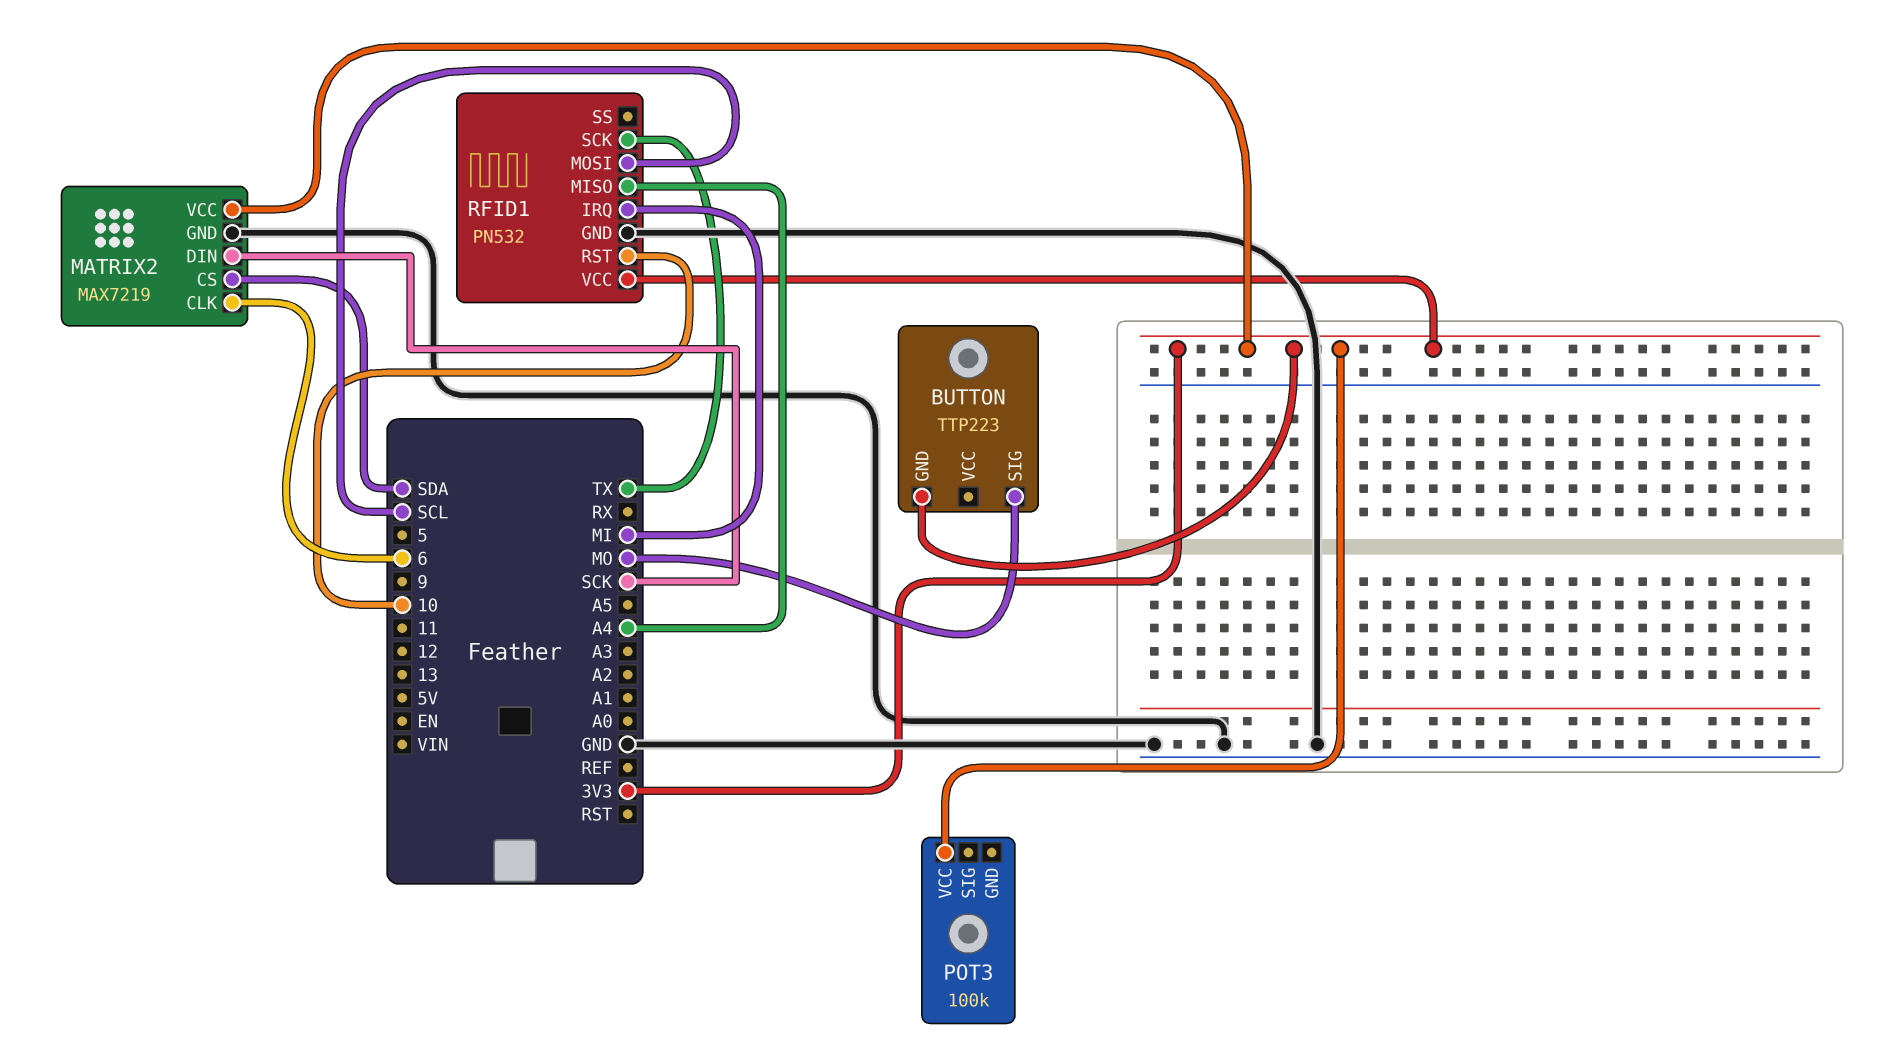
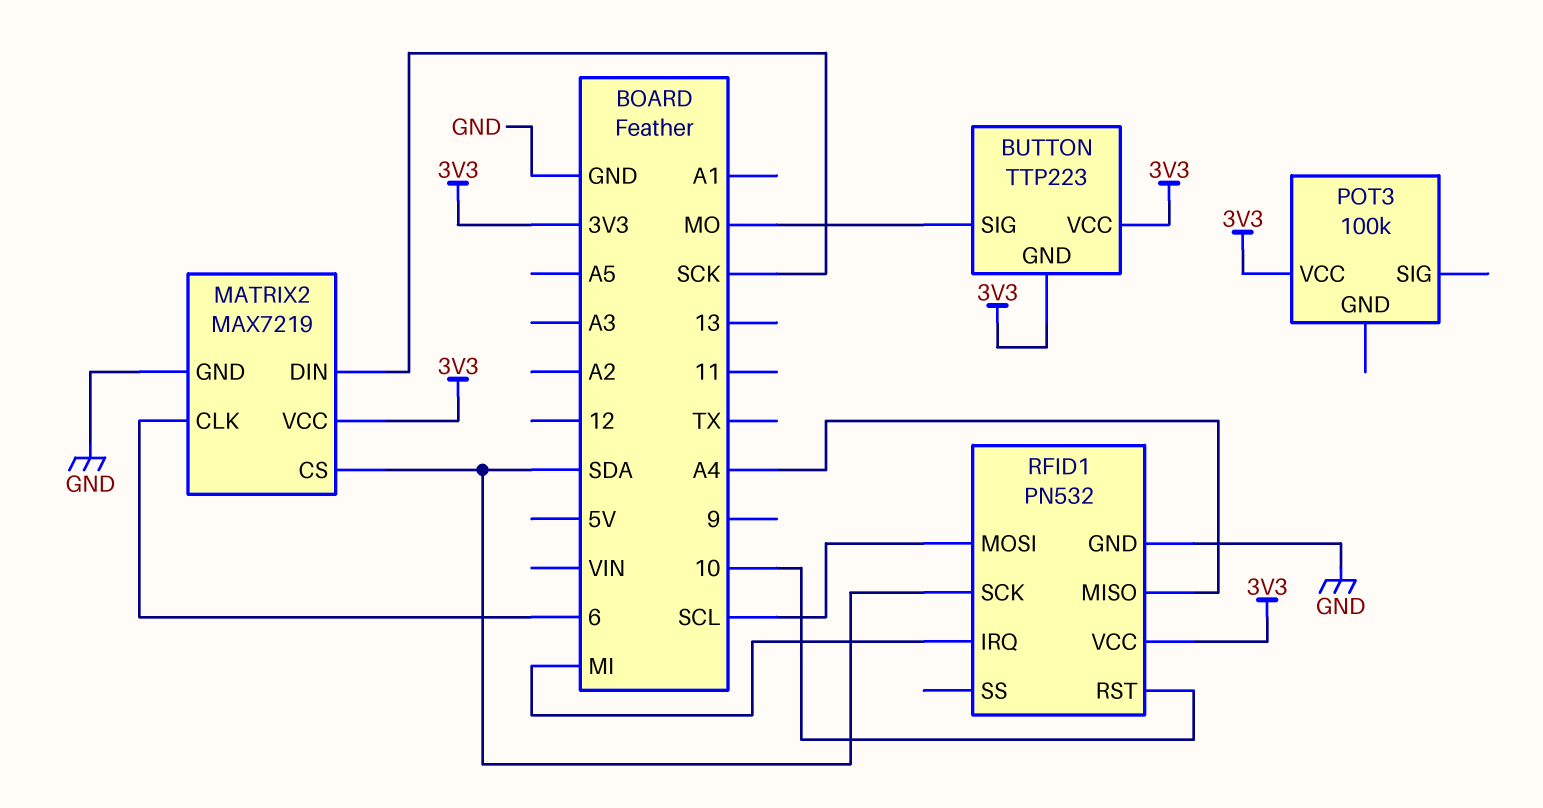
BUTTON pin VCC: none -> 3V3
RFID1 pin SCK: TX -> SDA

